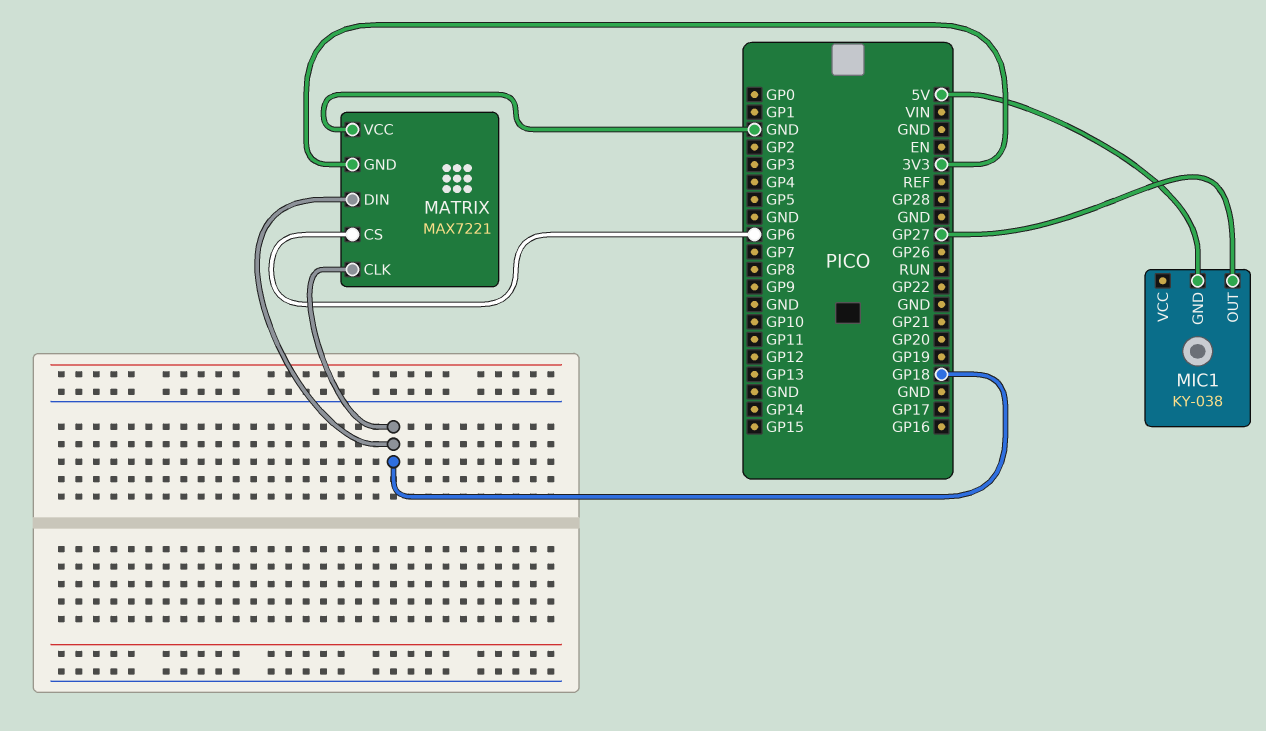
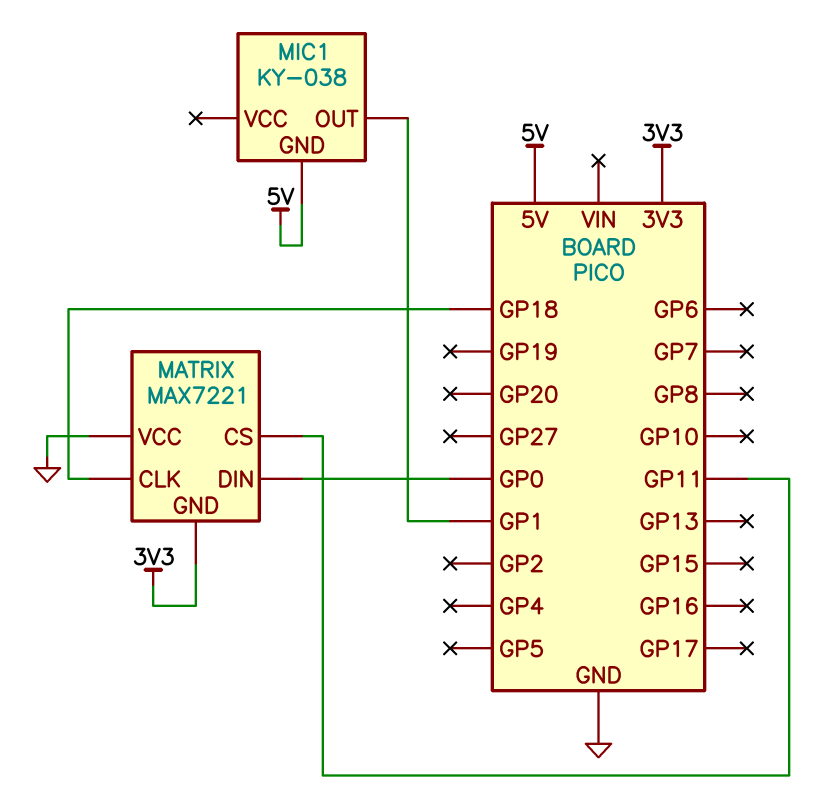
MATRIX pin CS: GP6 -> GP11
MATRIX pin DIN: GP18 -> GP0
MIC1 pin OUT: GP27 -> GP1

